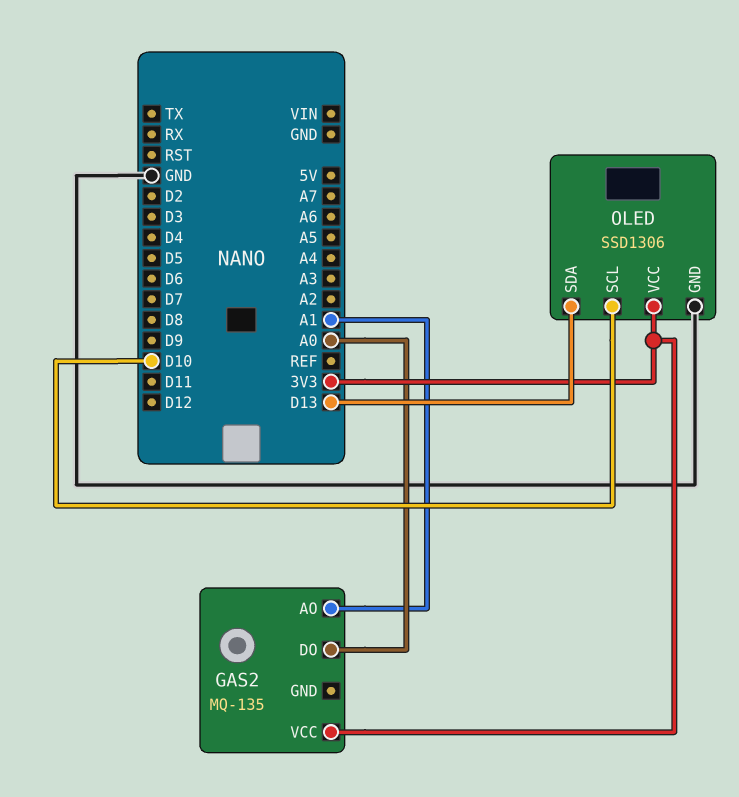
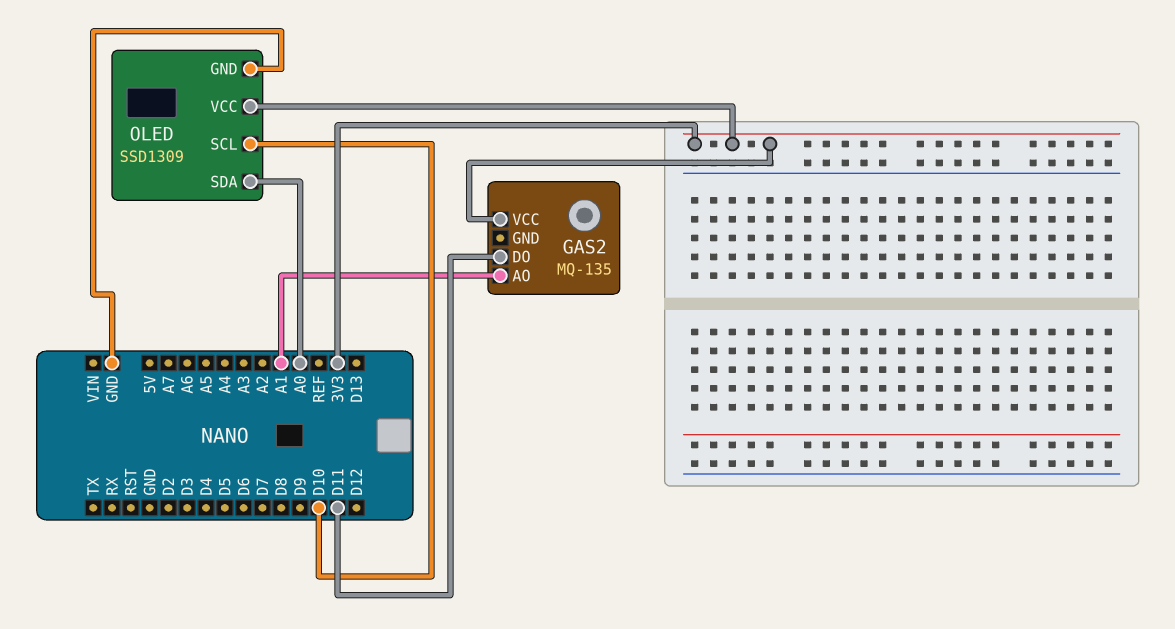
GAS2 pin DO: A0 -> D11
OLED: SSD1306 -> SSD1309
OLED pin SDA: D13 -> A0

